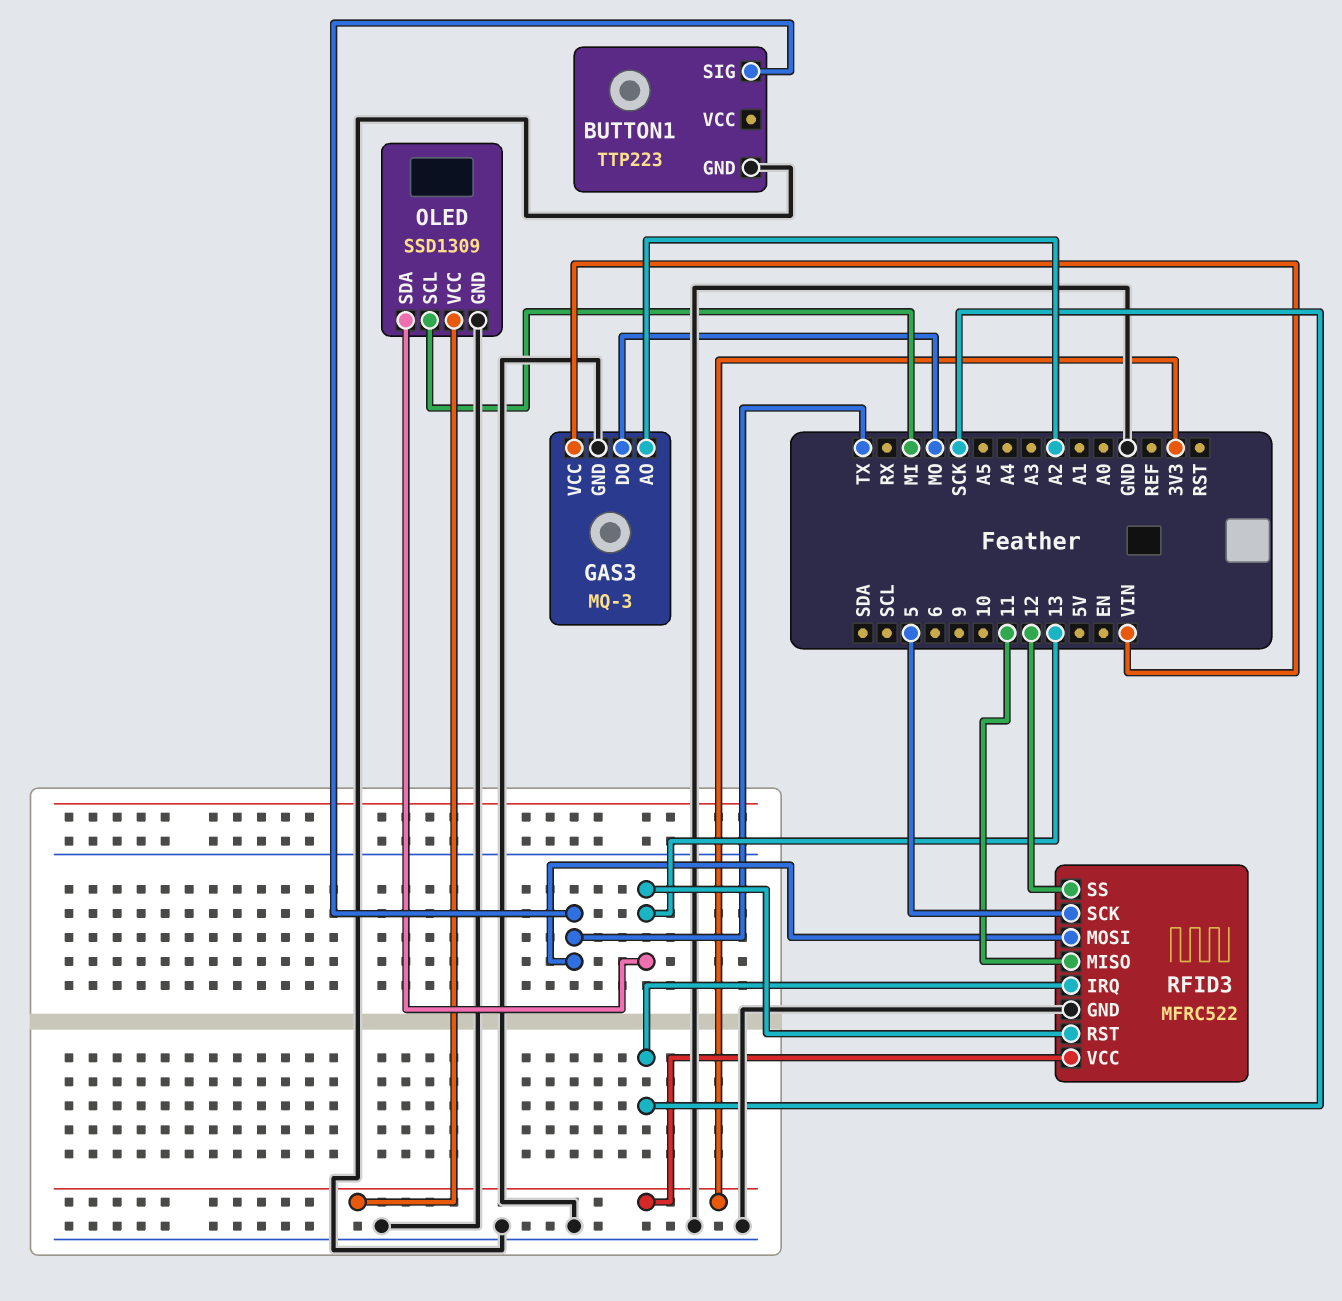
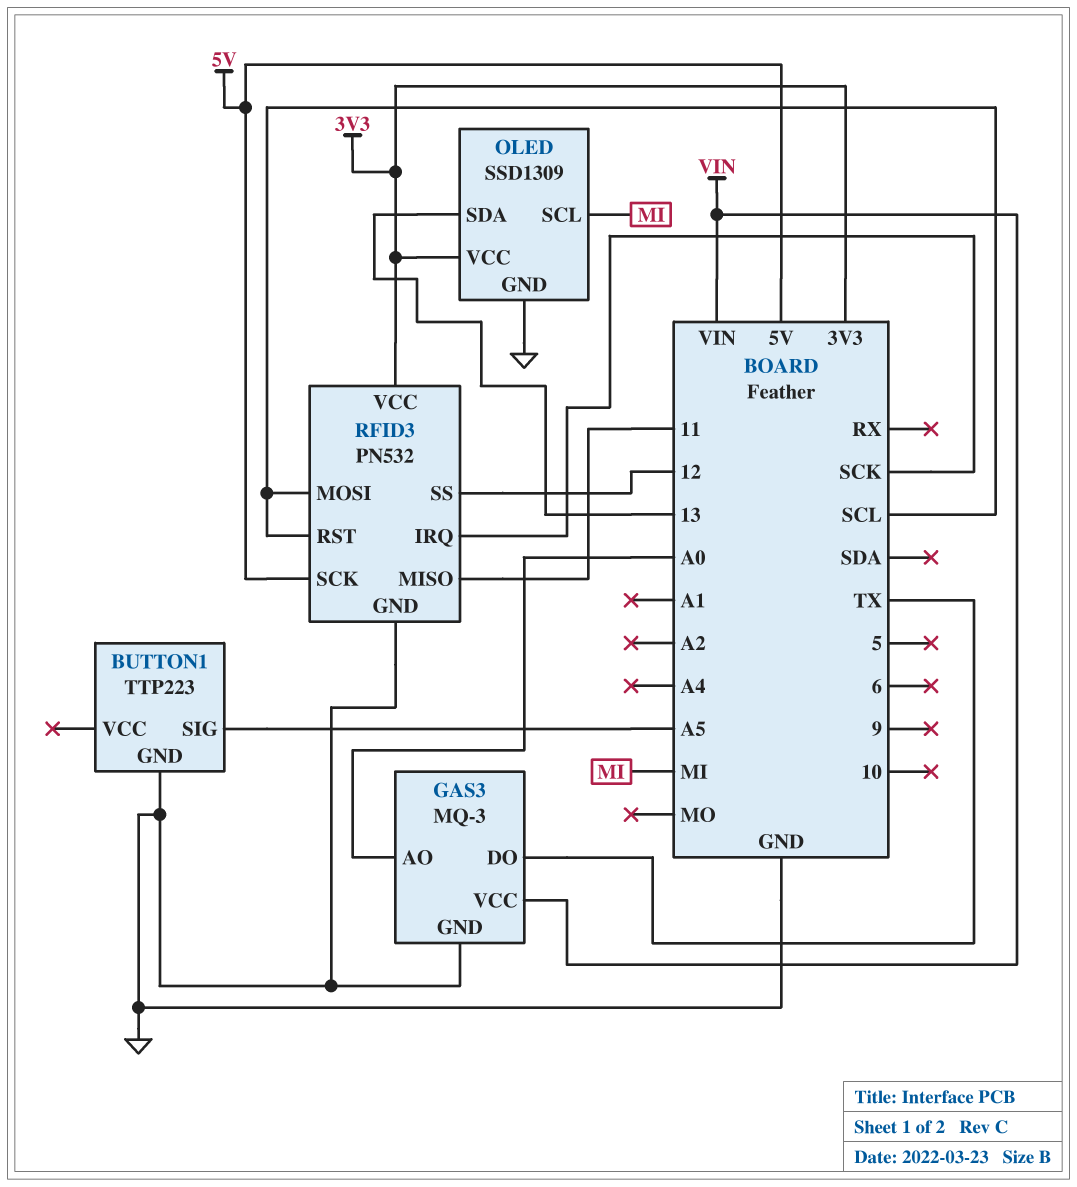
BUTTON1 pin SIG: TX -> A5
GAS3 pin AO: A2 -> A0
GAS3 pin DO: MO -> TX
RFID3: MFRC522 -> PN532
RFID3 pin MOSI: TX -> SCL
RFID3 pin RST: 13 -> SCL
RFID3 pin SCK: 5 -> 5V

